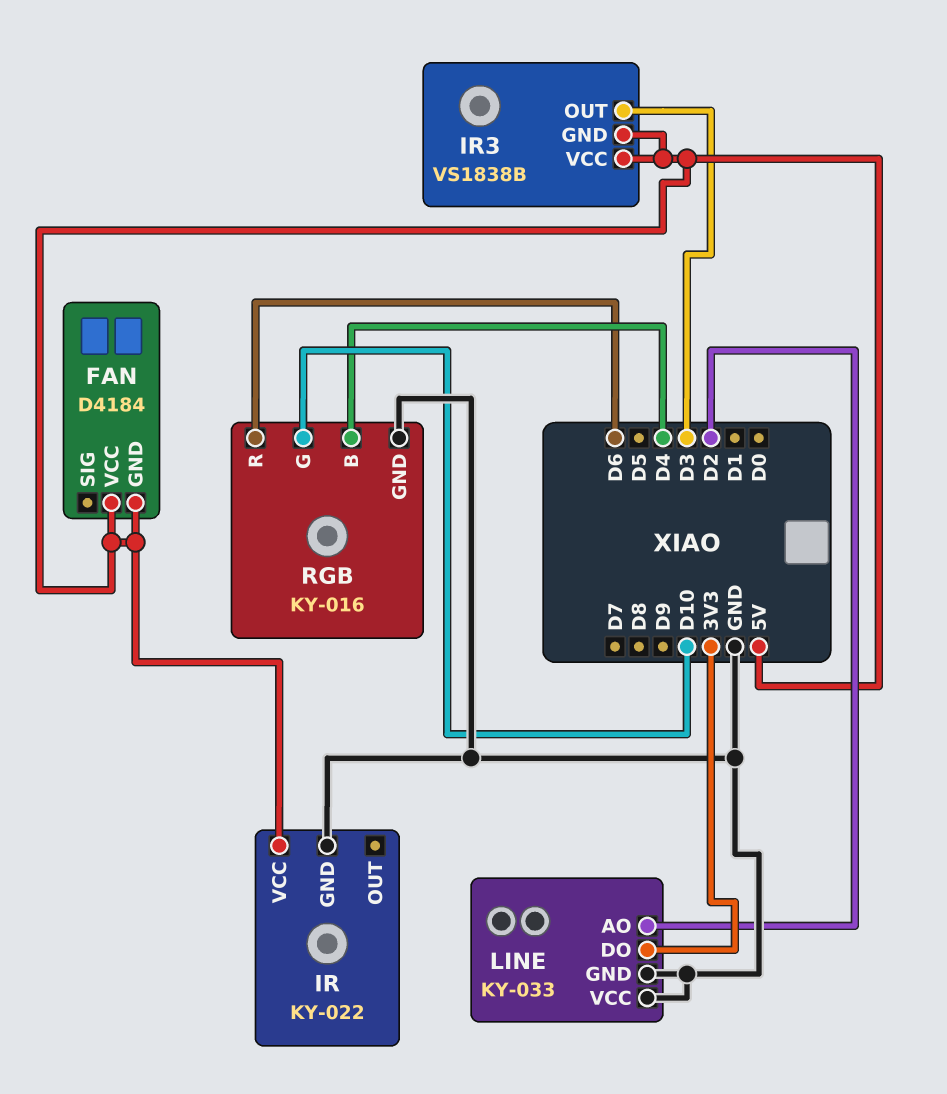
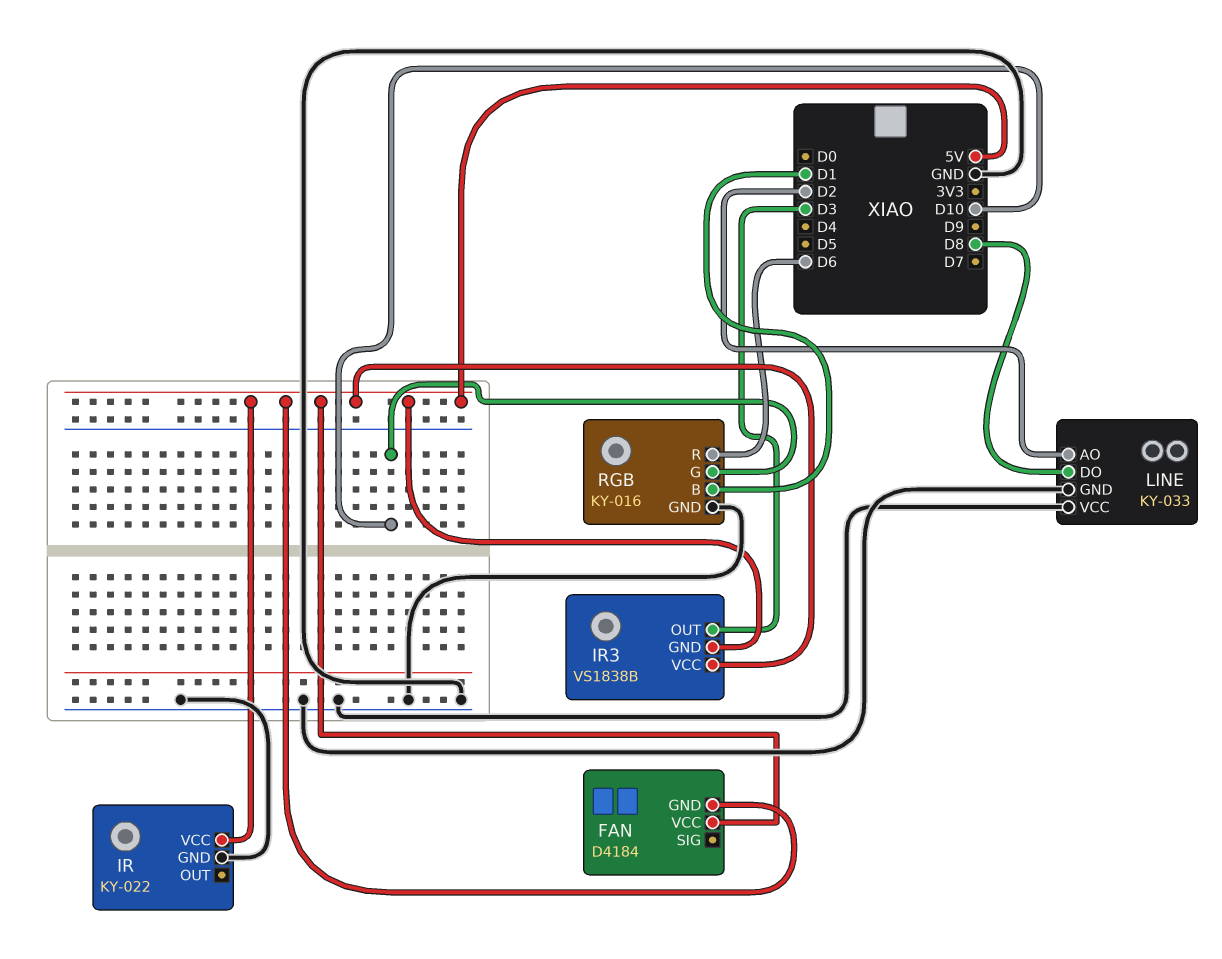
LINE pin DO: 3V3 -> D8
RGB pin B: D4 -> D1

